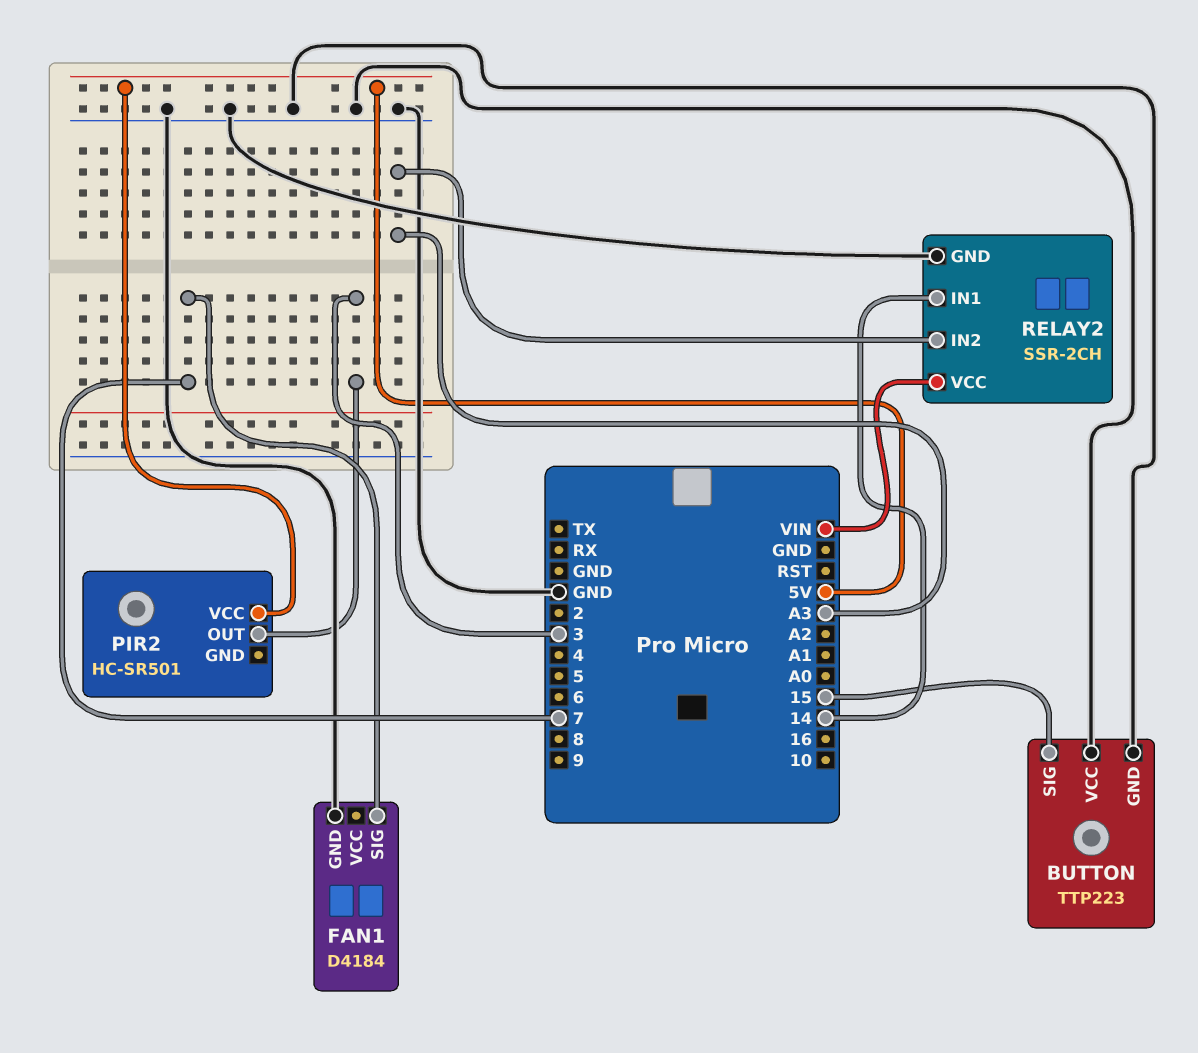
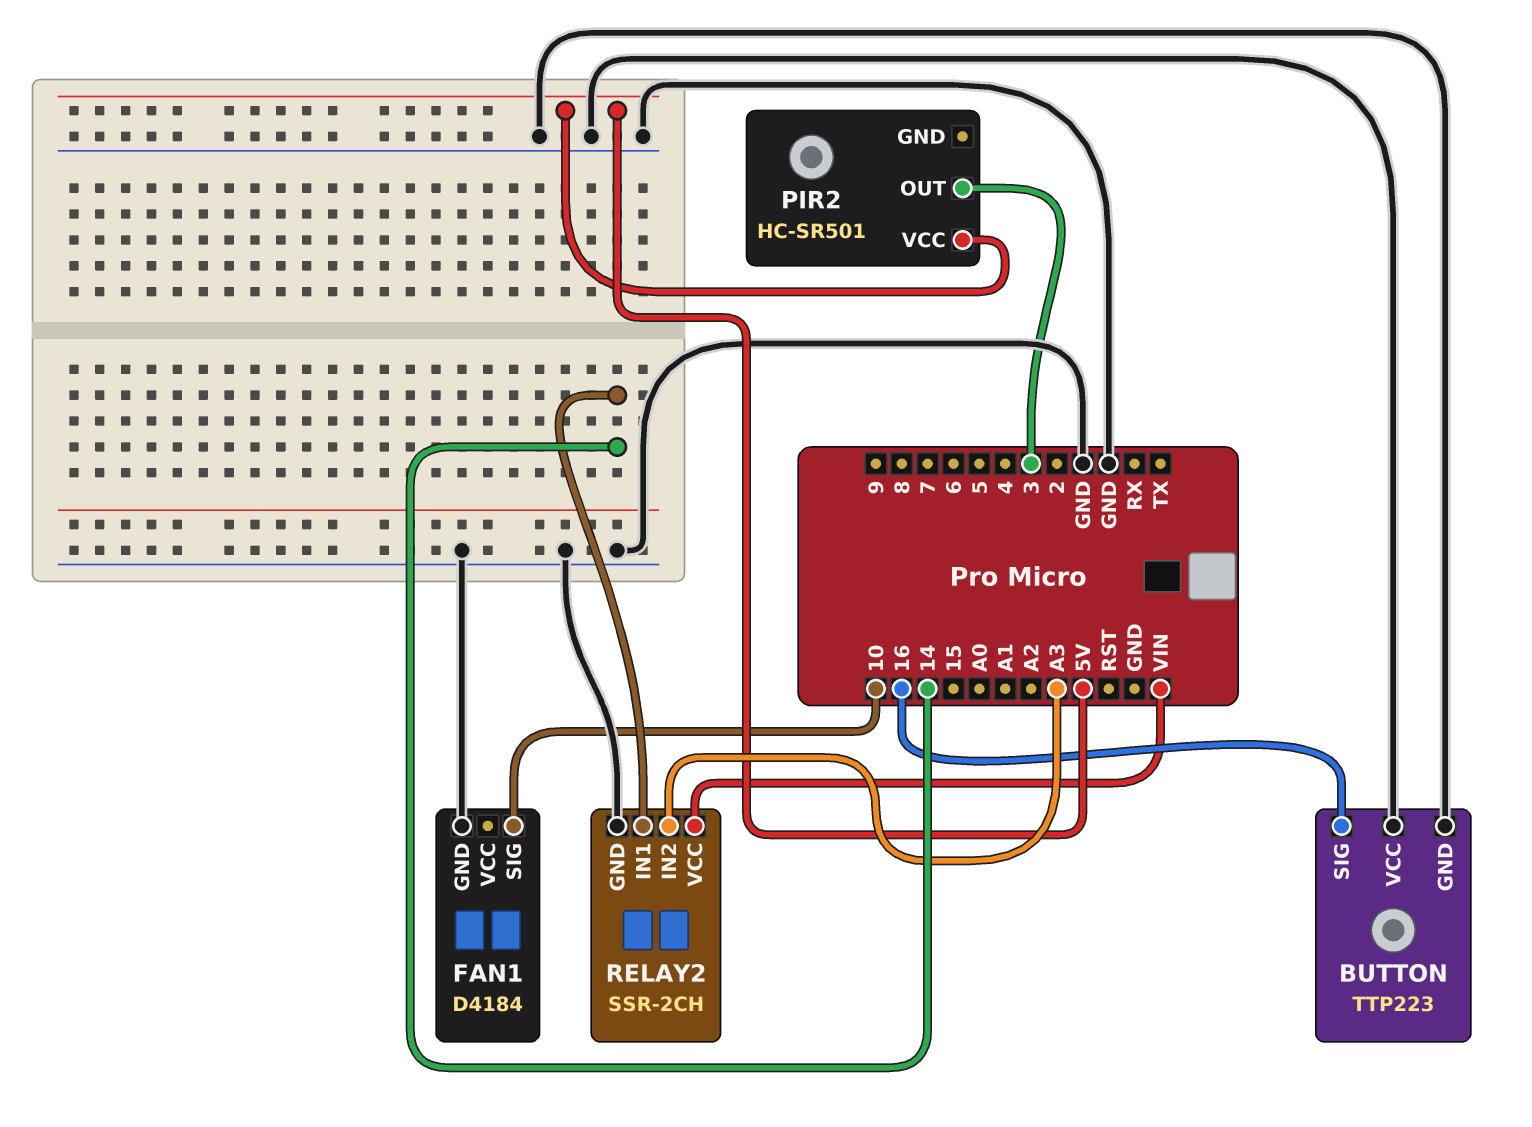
BUTTON pin SIG: 15 -> 16
FAN1 pin SIG: 7 -> 10

